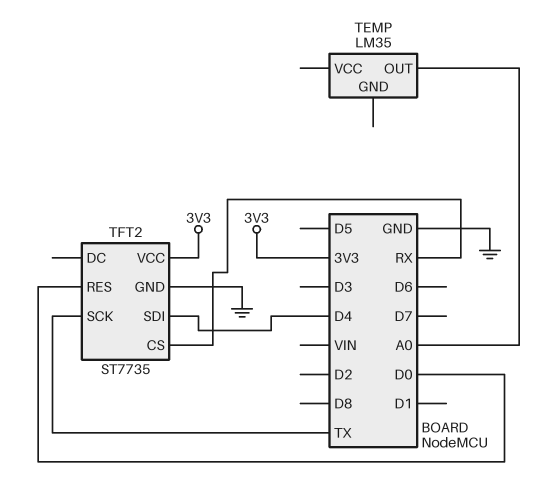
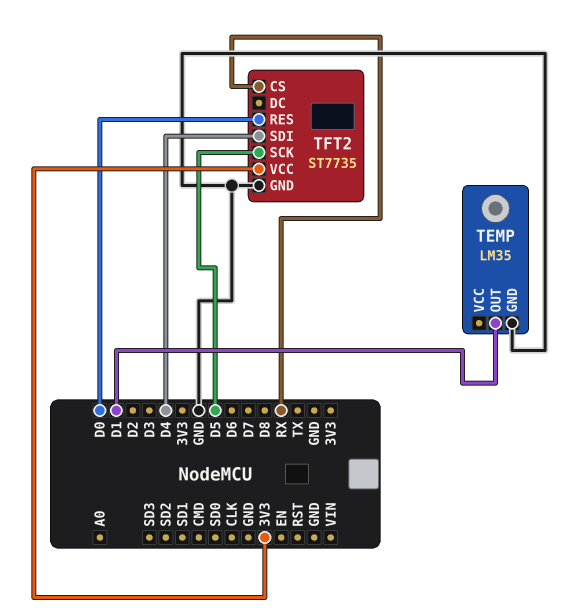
TEMP pin GND: none -> GND
TEMP pin OUT: A0 -> D1
TFT2 pin SCK: TX -> D5

